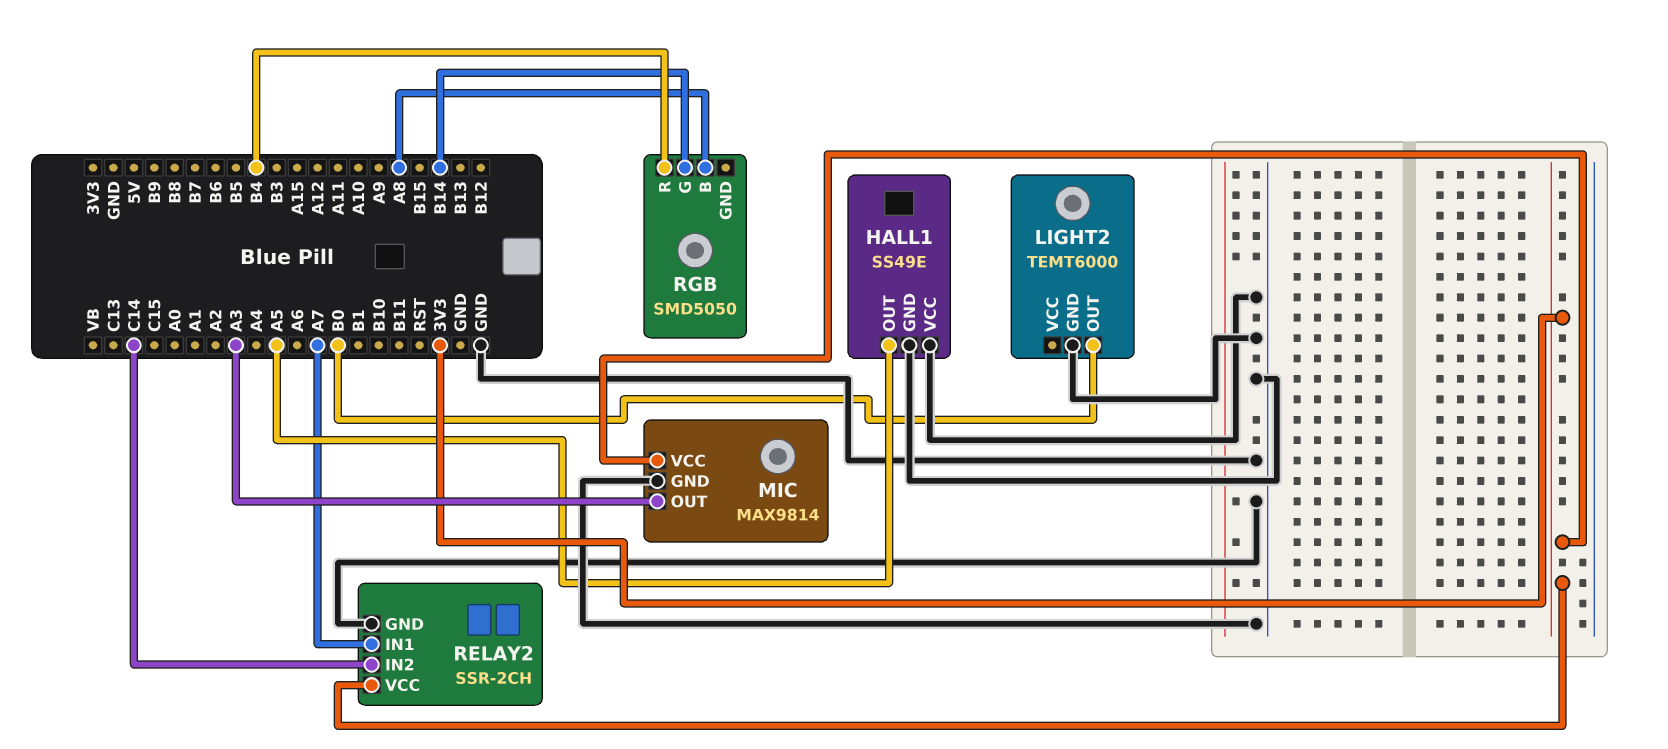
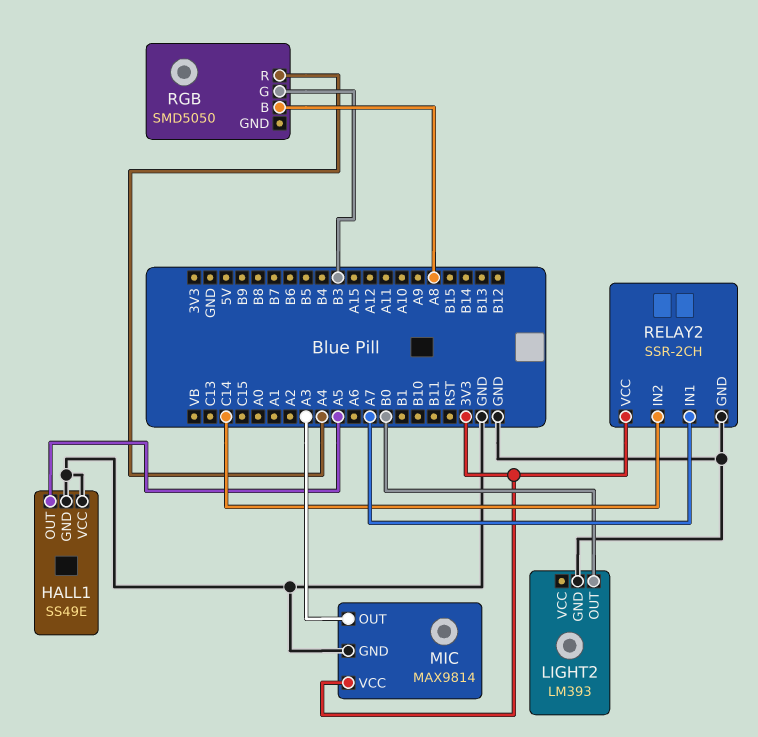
LIGHT2: TEMT6000 -> LM393
RGB pin G: B14 -> B3
RGB pin R: B4 -> A4

